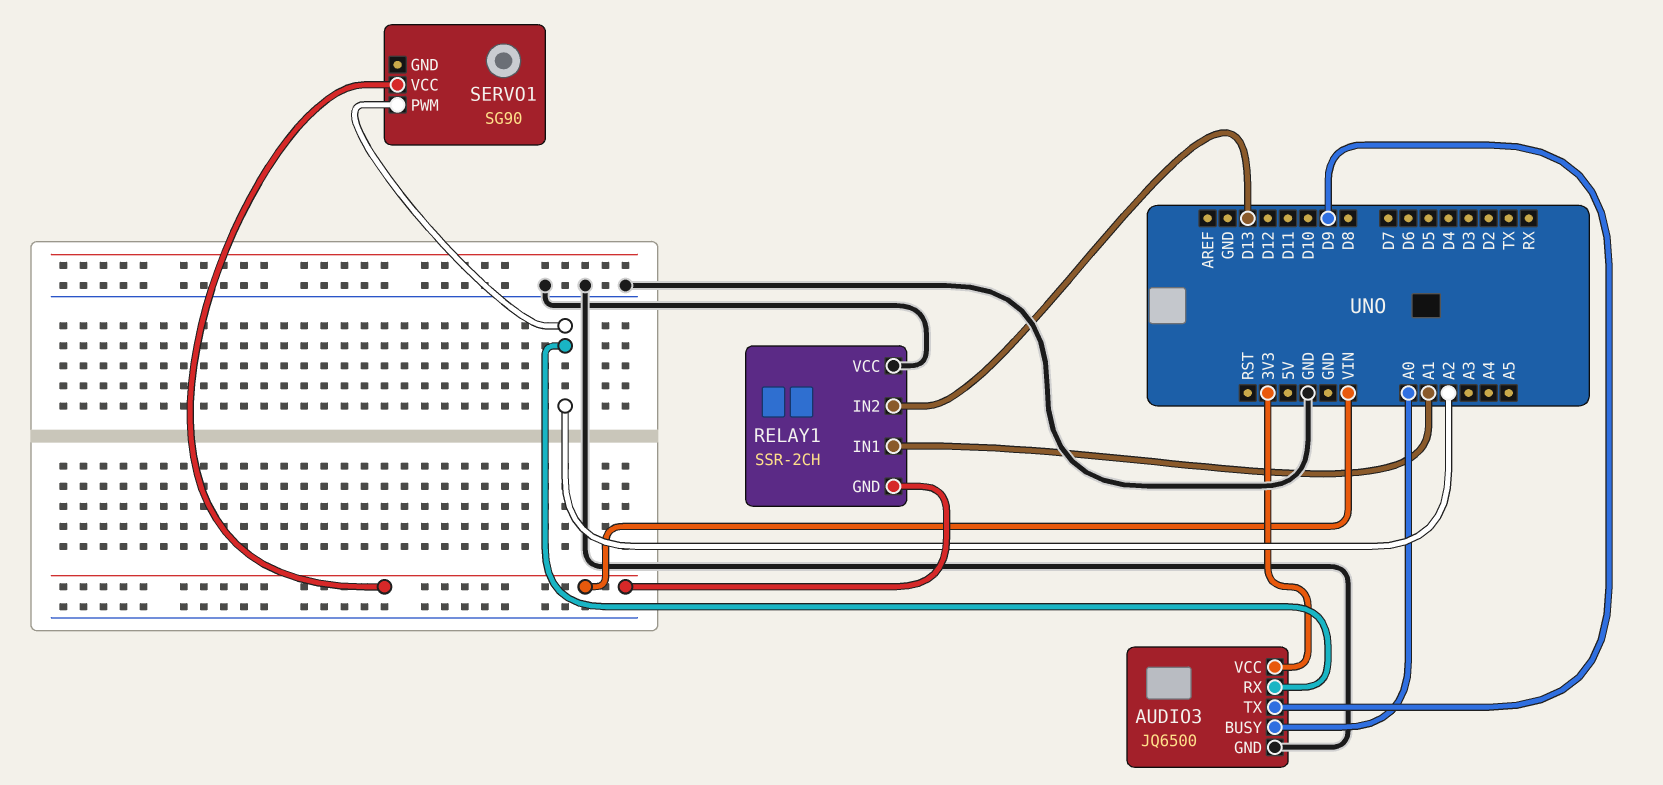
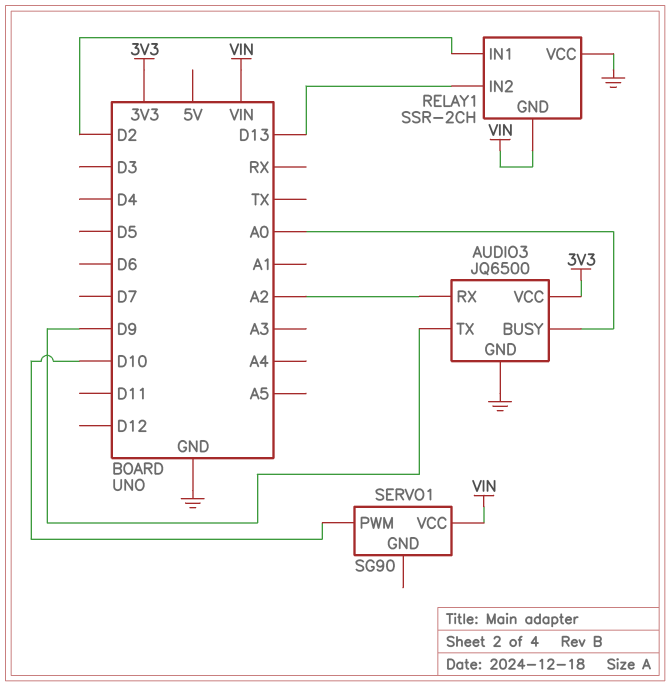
RELAY1 pin IN1: A1 -> D2
SERVO1 pin PWM: A2 -> D10

